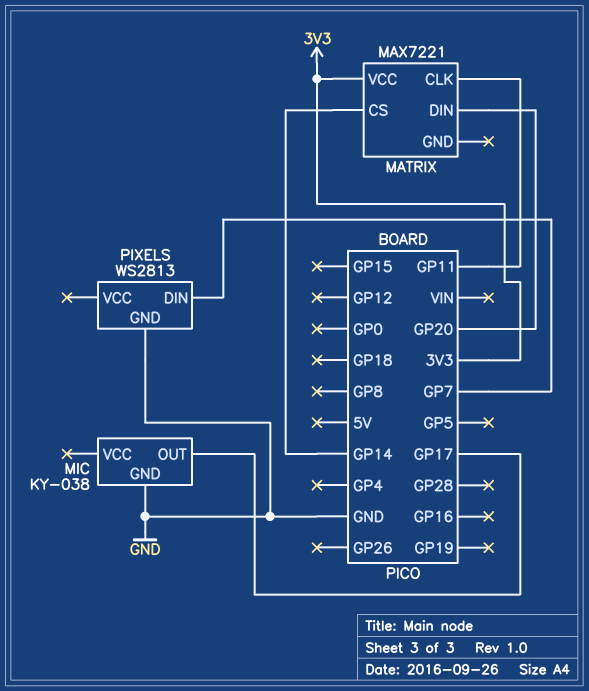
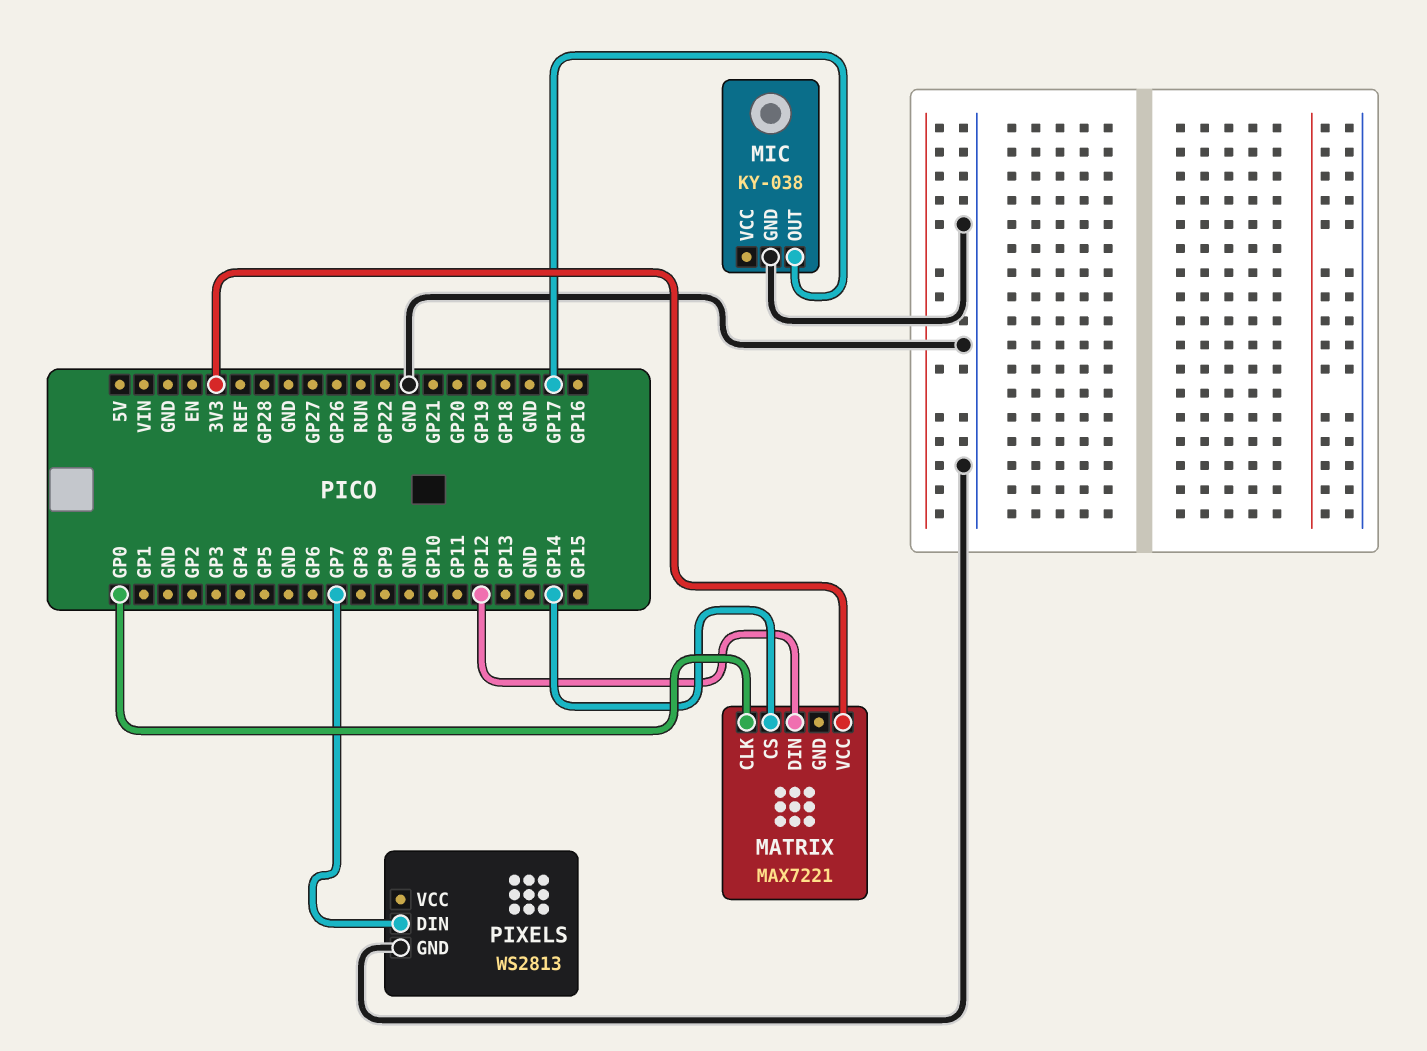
MATRIX pin CLK: GP11 -> GP0
MATRIX pin DIN: GP20 -> GP12

